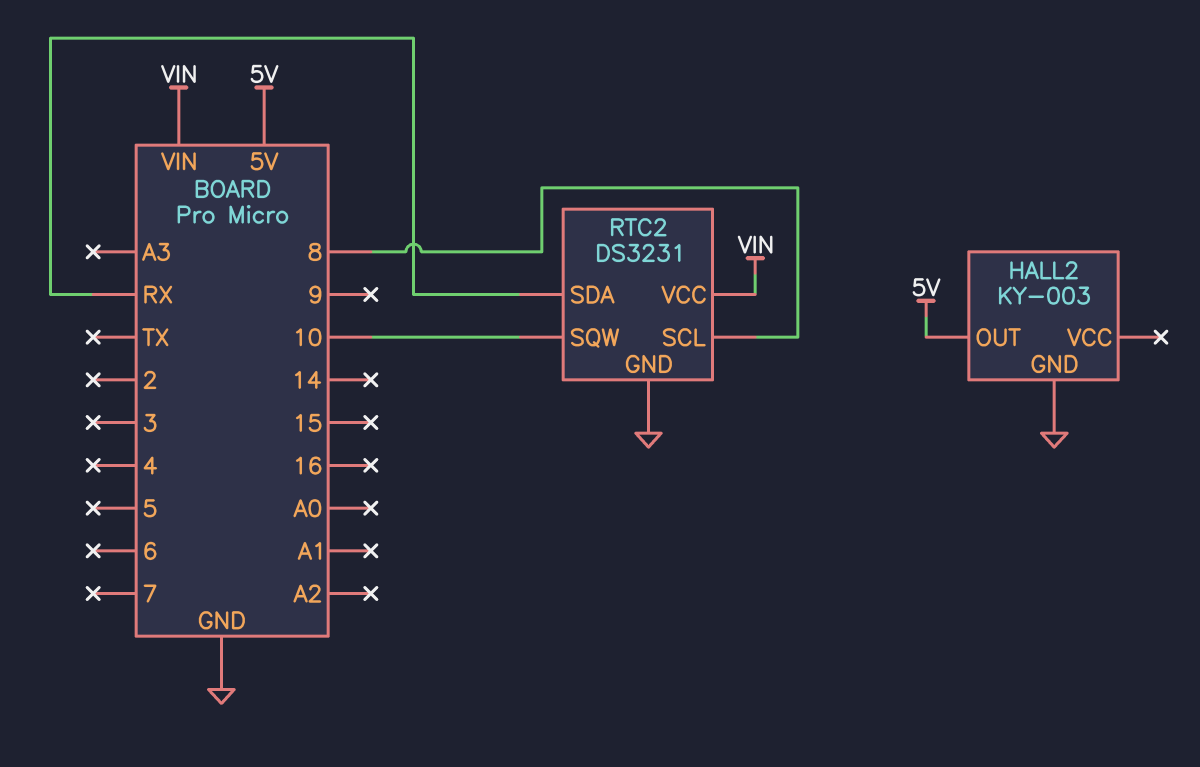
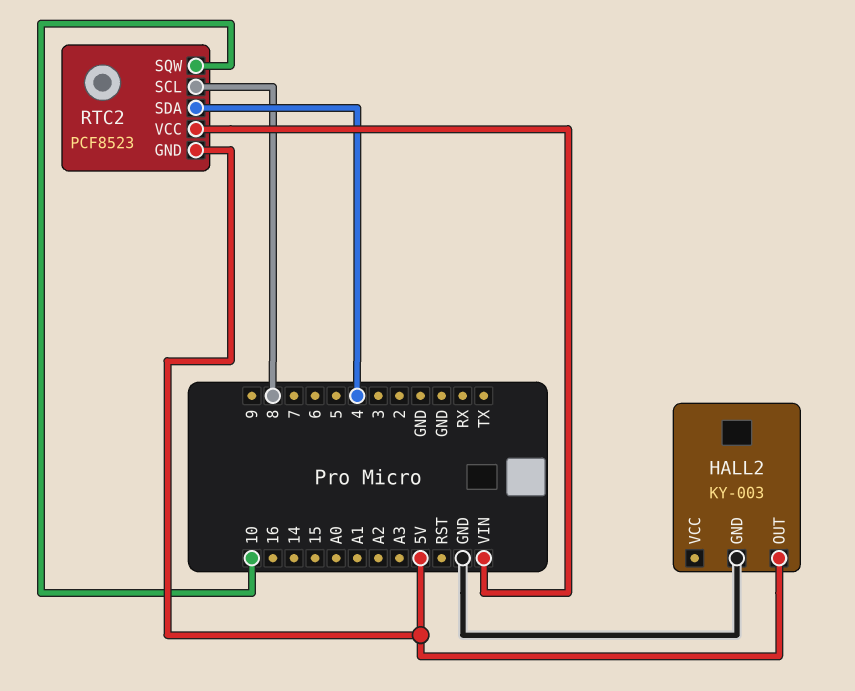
RTC2: DS3231 -> PCF8523
RTC2 pin GND: GND -> 5V
RTC2 pin SDA: RX -> 4

